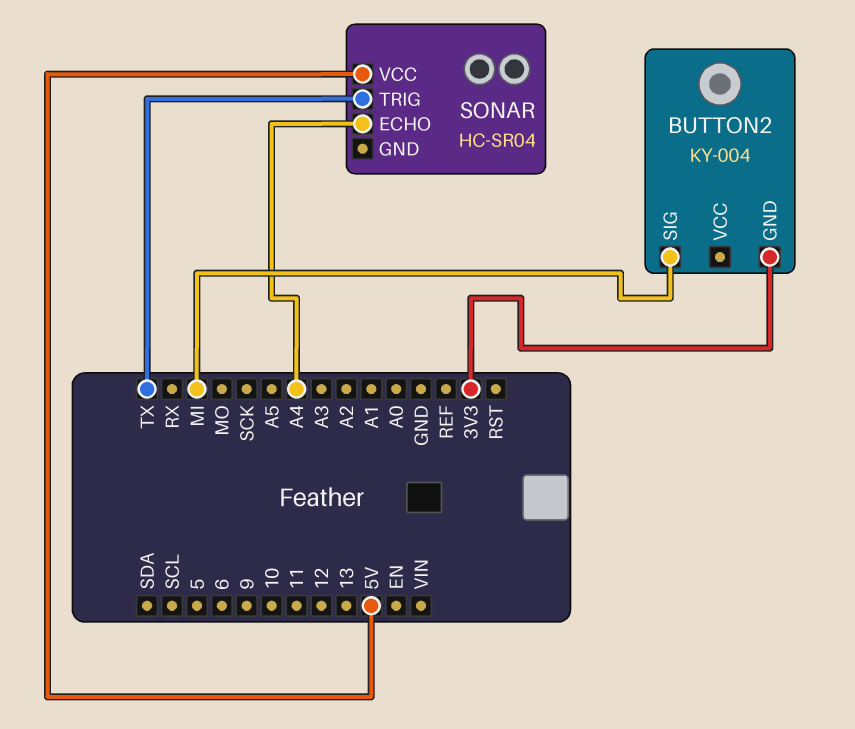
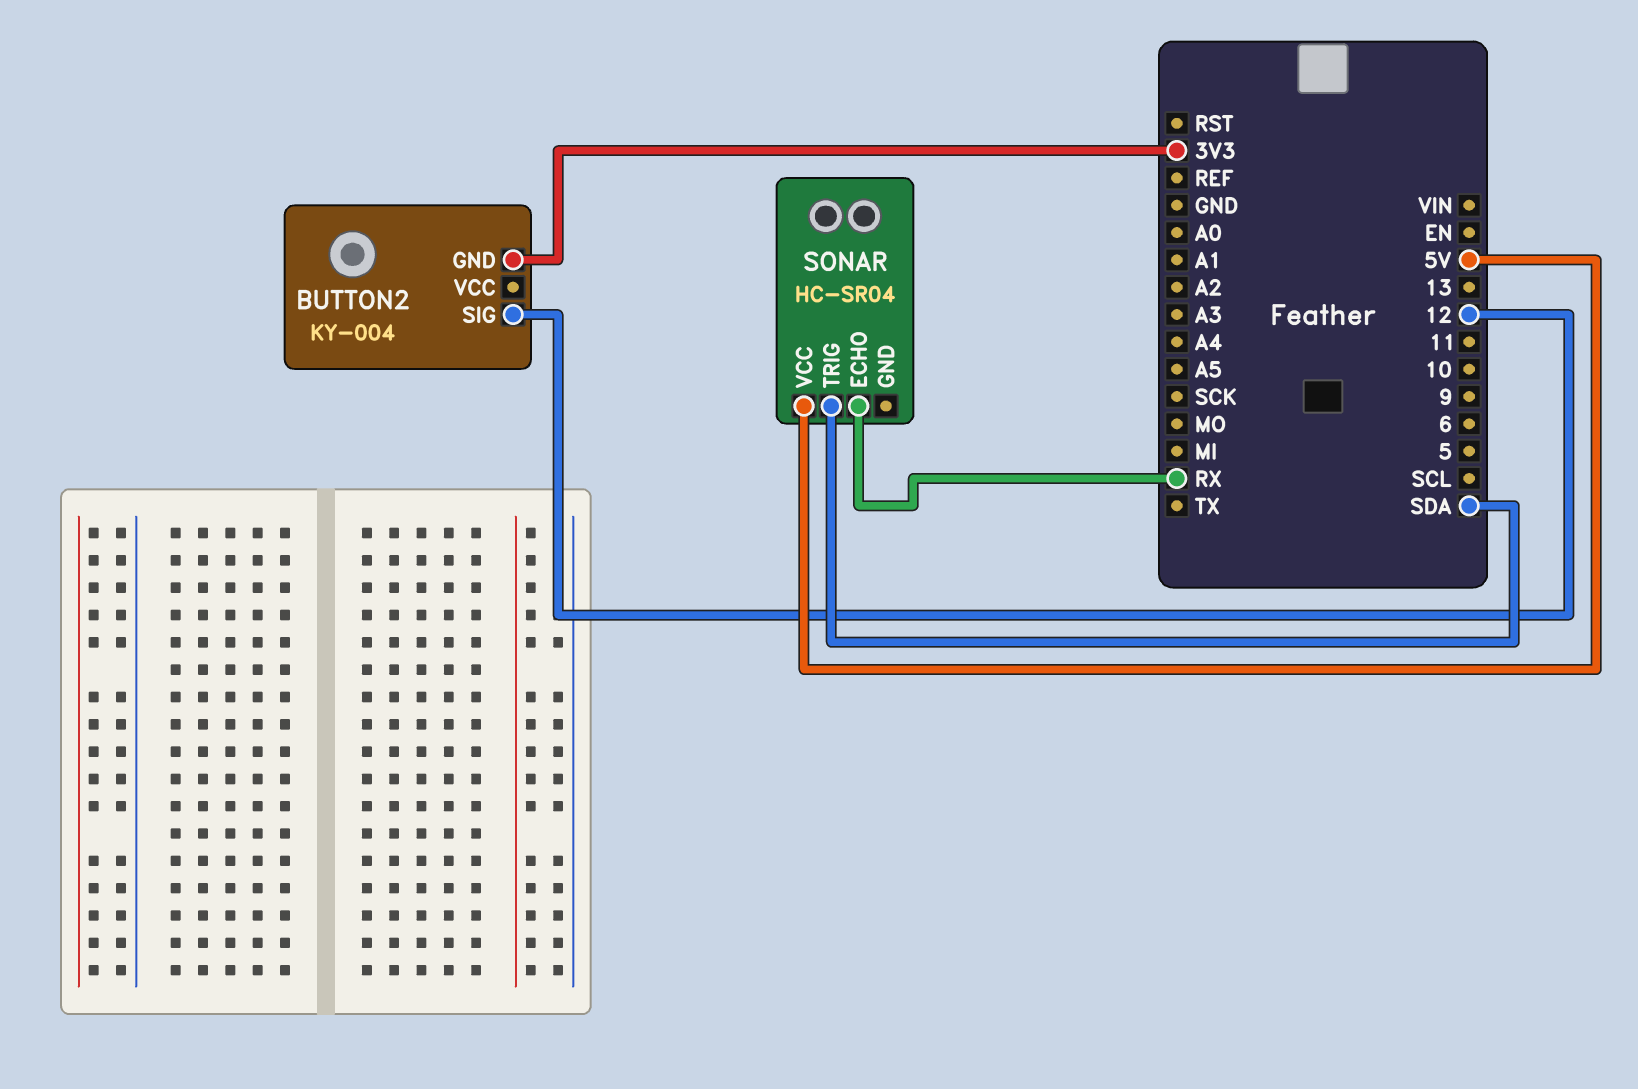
BUTTON2 pin SIG: MI -> 12
SONAR pin ECHO: A4 -> RX
SONAR pin TRIG: TX -> SDA

